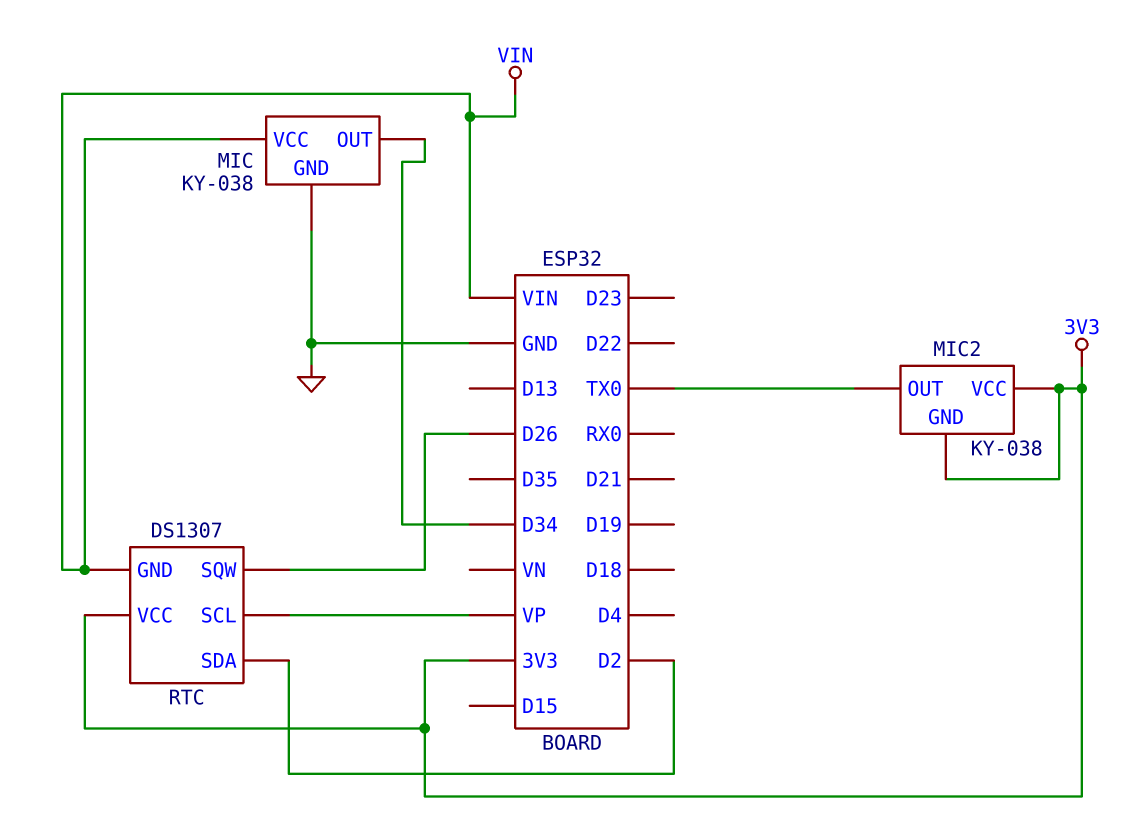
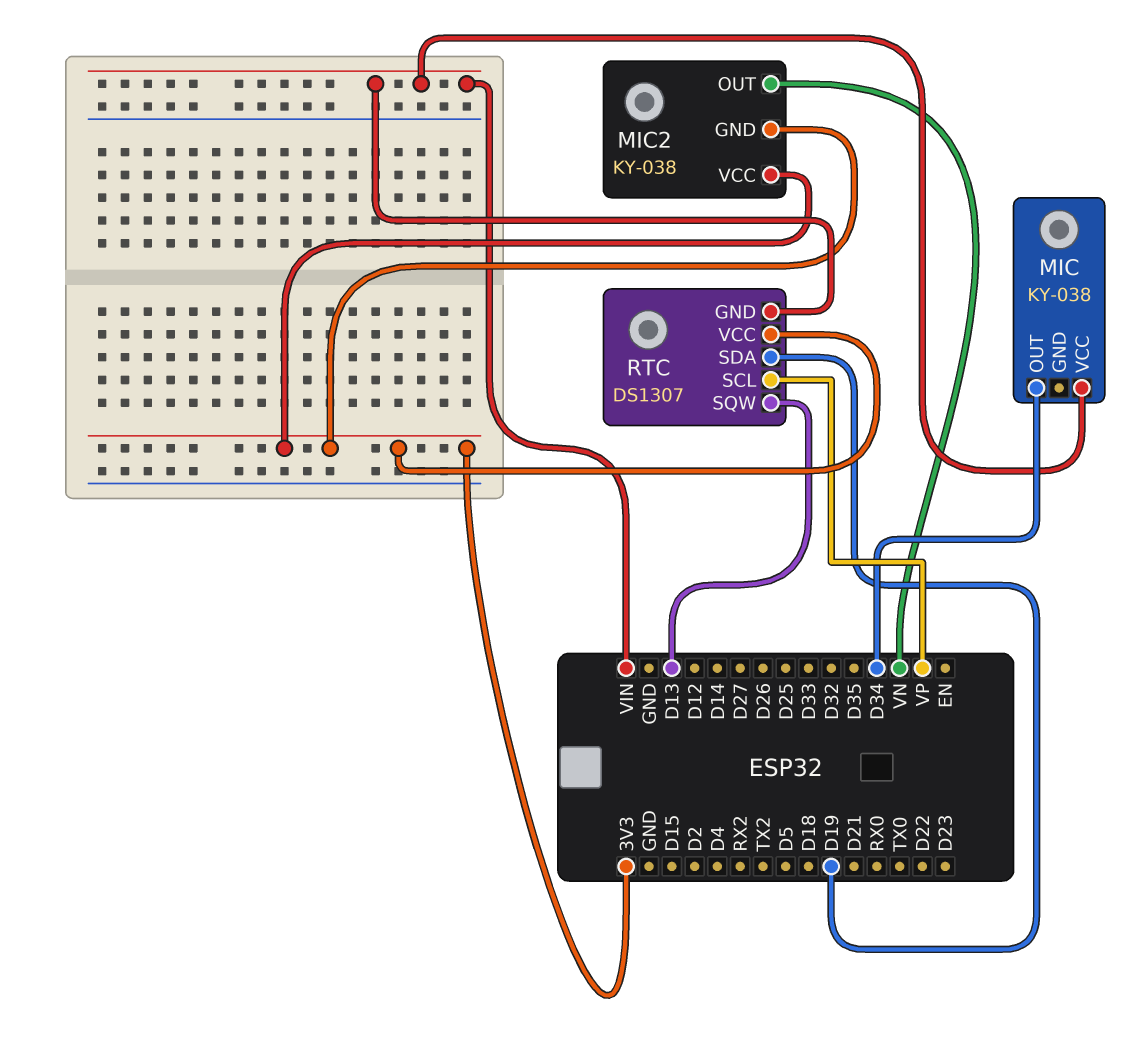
MIC pin GND: GND -> none
MIC2 pin OUT: TX0 -> VN
RTC pin SDA: D2 -> D19
RTC pin SQW: D26 -> D13

